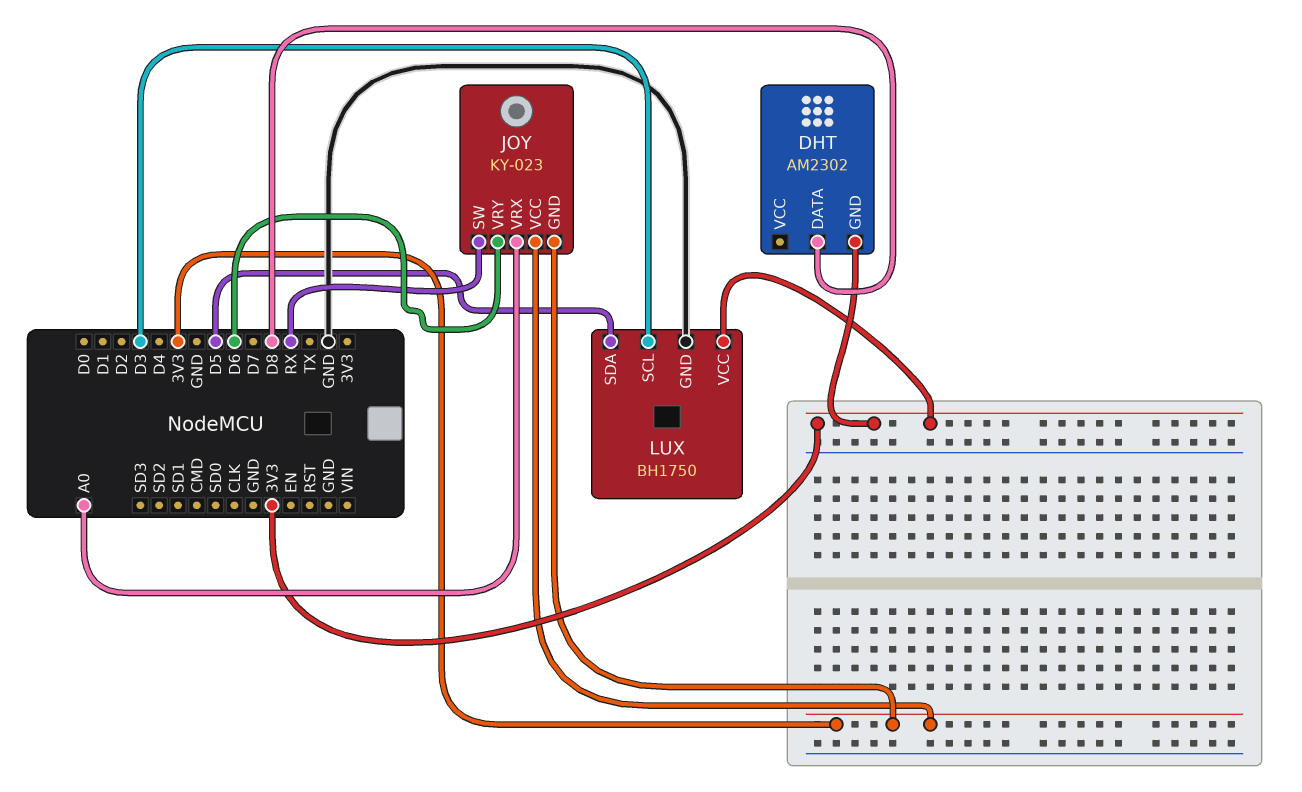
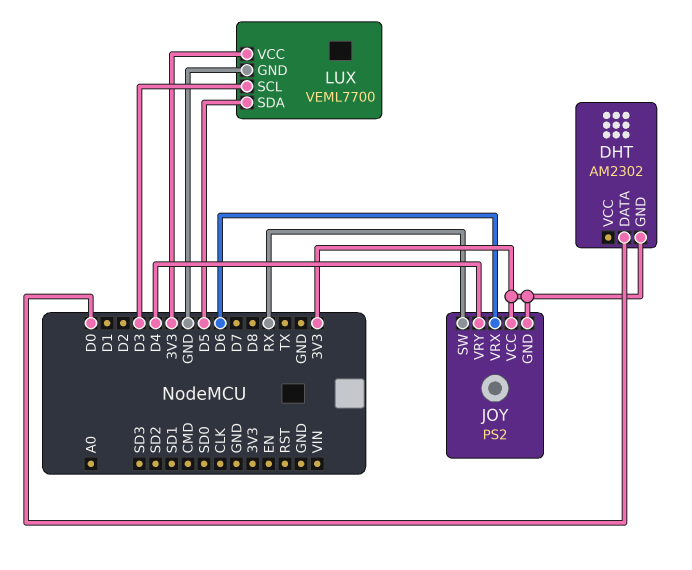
DHT pin DATA: D8 -> D0
JOY: KY-023 -> PS2
JOY pin VRX: A0 -> D6
JOY pin VRY: D6 -> D4
LUX: BH1750 -> VEML7700

